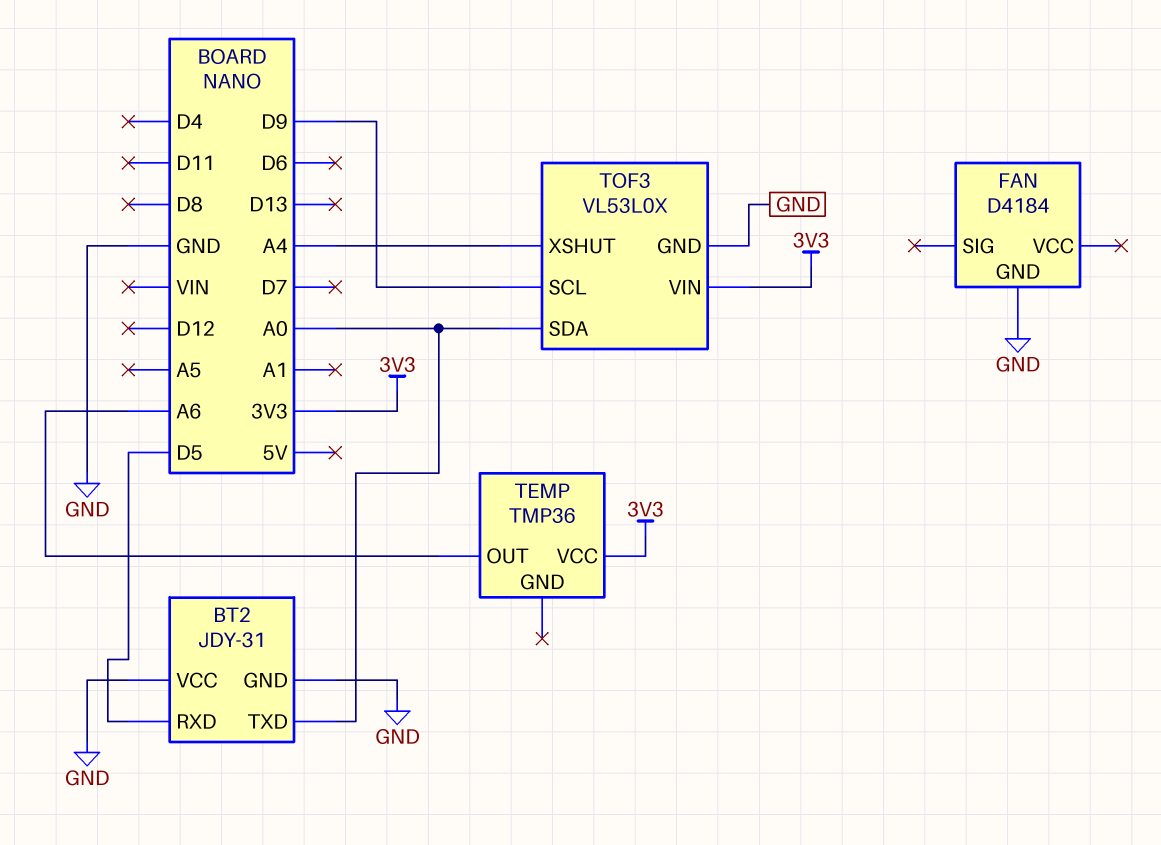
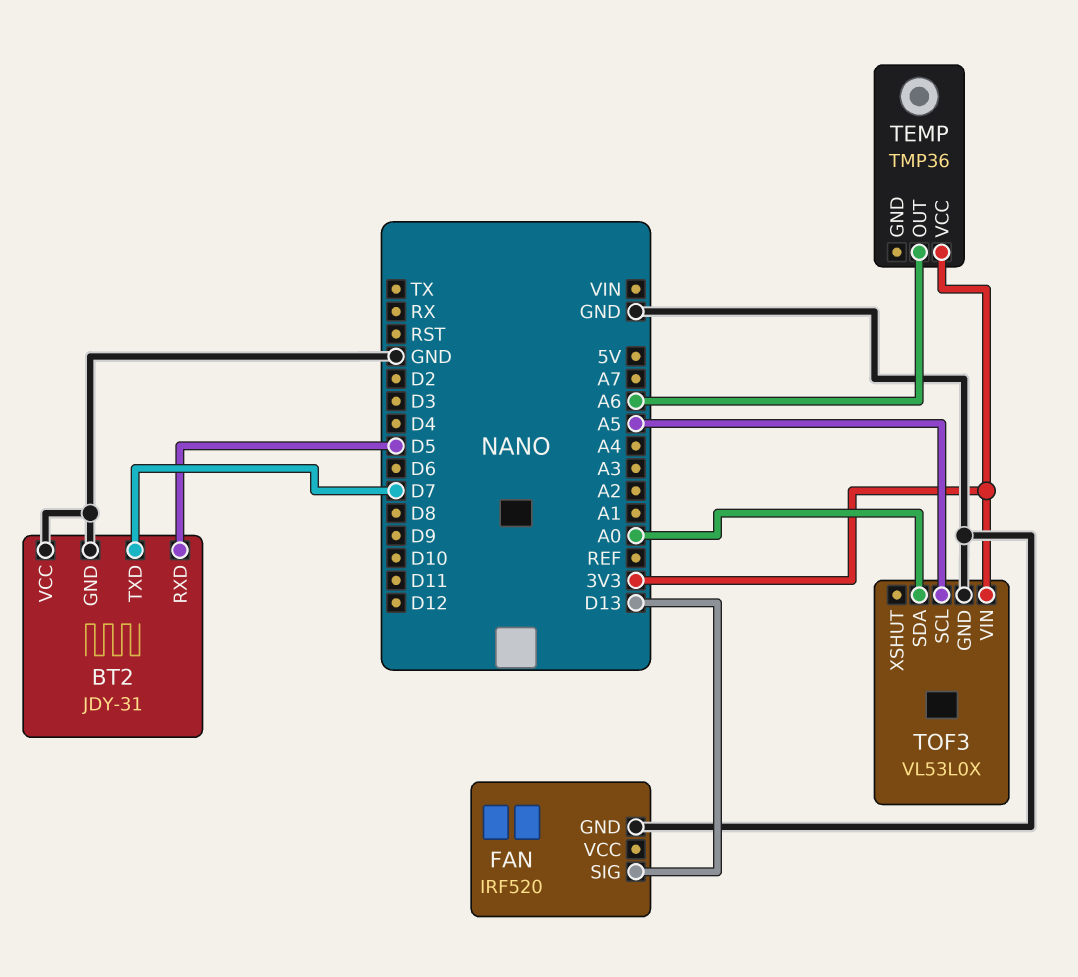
BT2 pin TXD: A0 -> D7
FAN: D4184 -> IRF520
FAN pin SIG: none -> D13
TOF3 pin SCL: D9 -> A5
TOF3 pin XSHUT: A4 -> none

